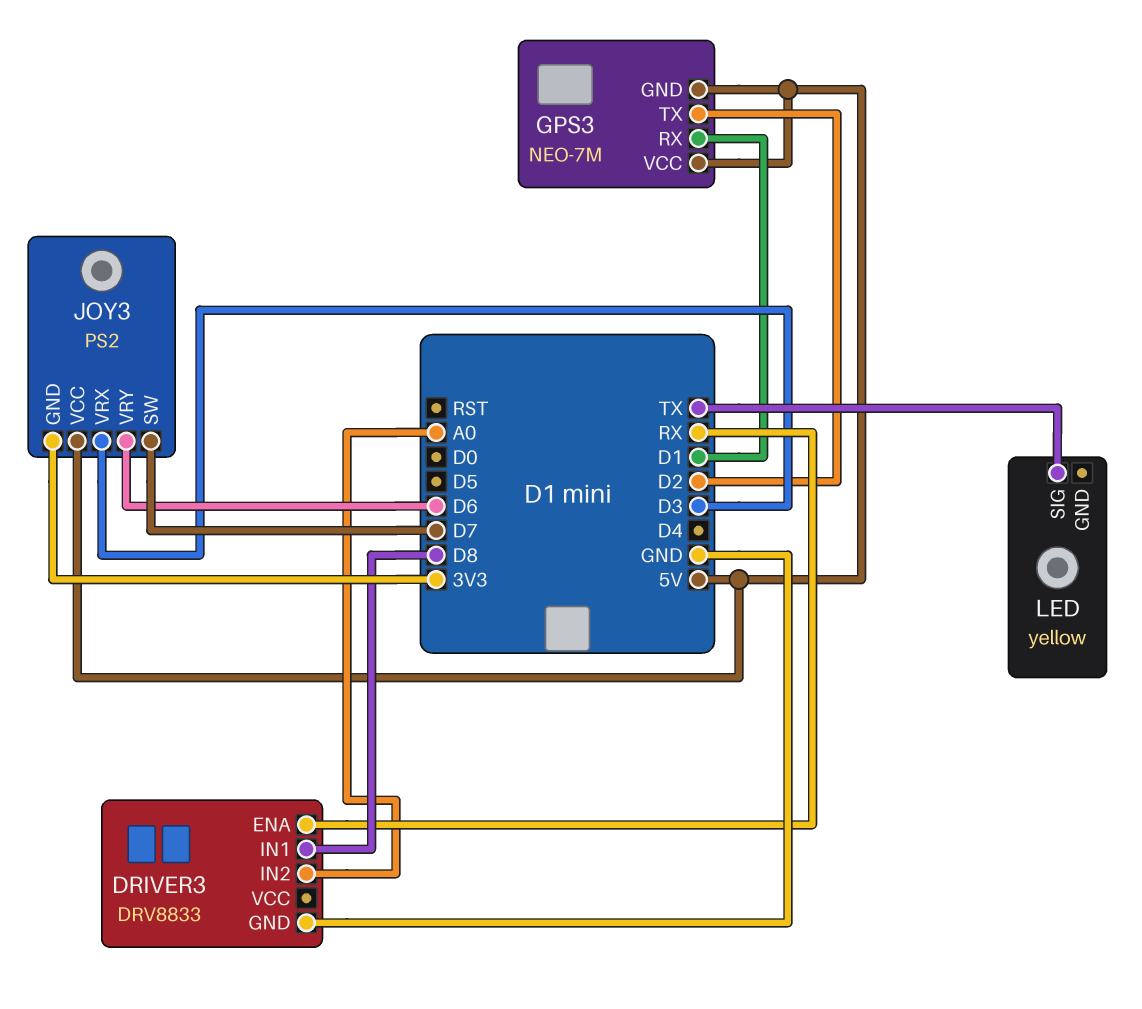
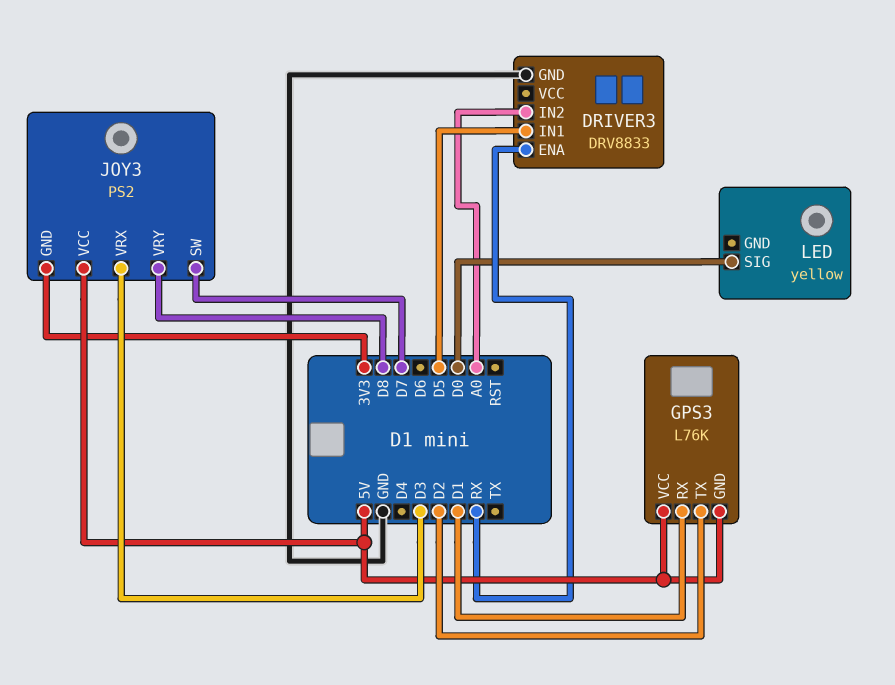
DRIVER3 pin IN1: D8 -> D5
GPS3: NEO-7M -> L76K
JOY3 pin VRY: D6 -> D8
LED pin SIG: TX -> D0

